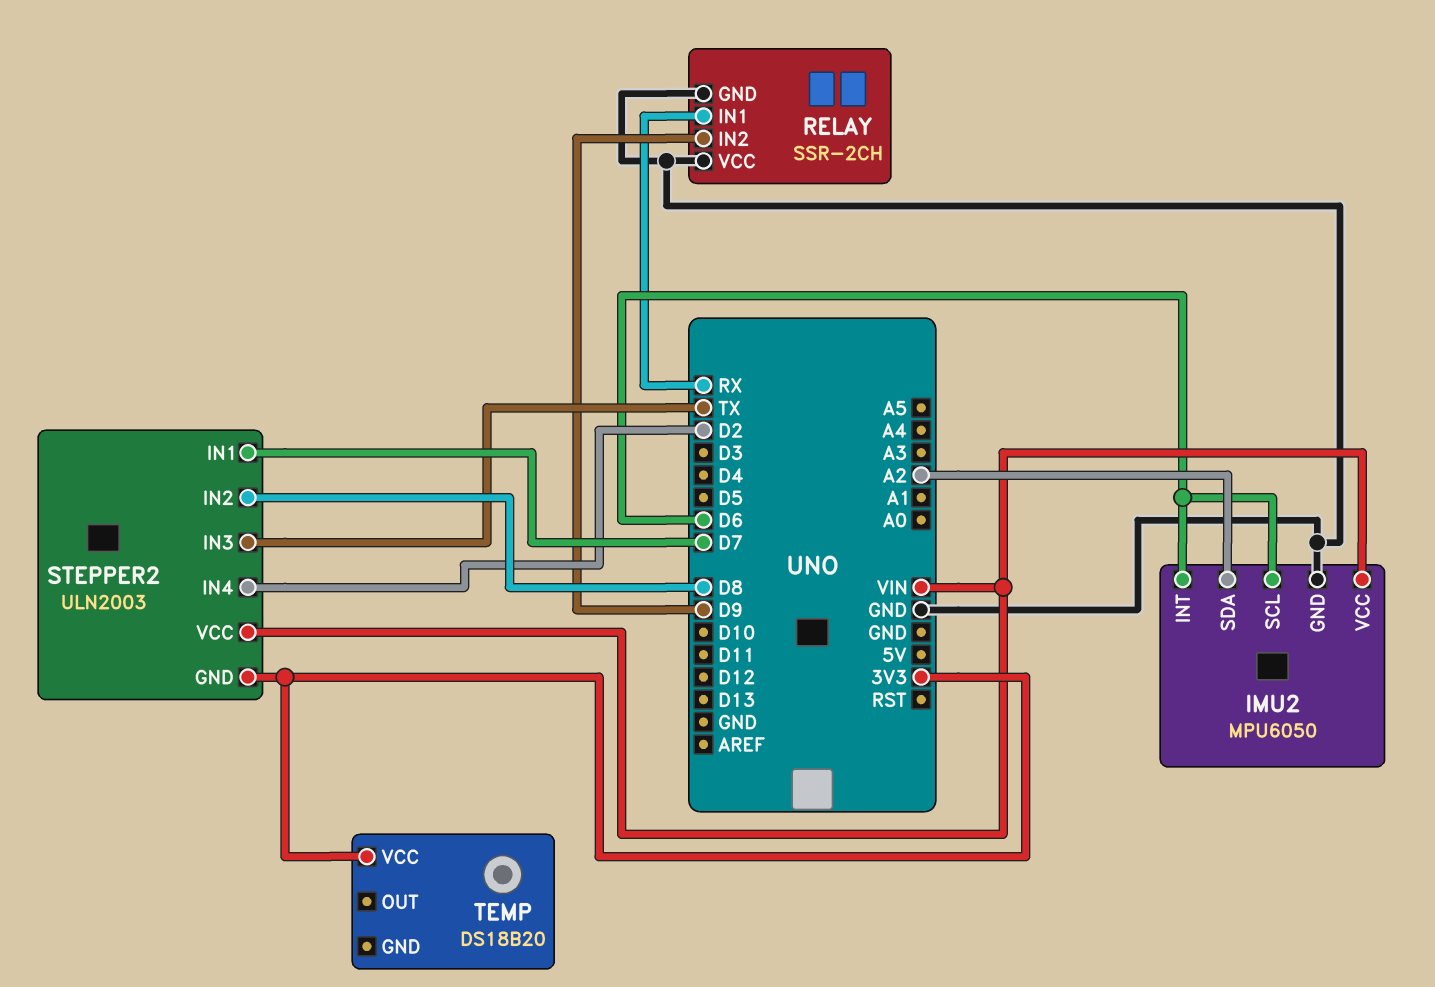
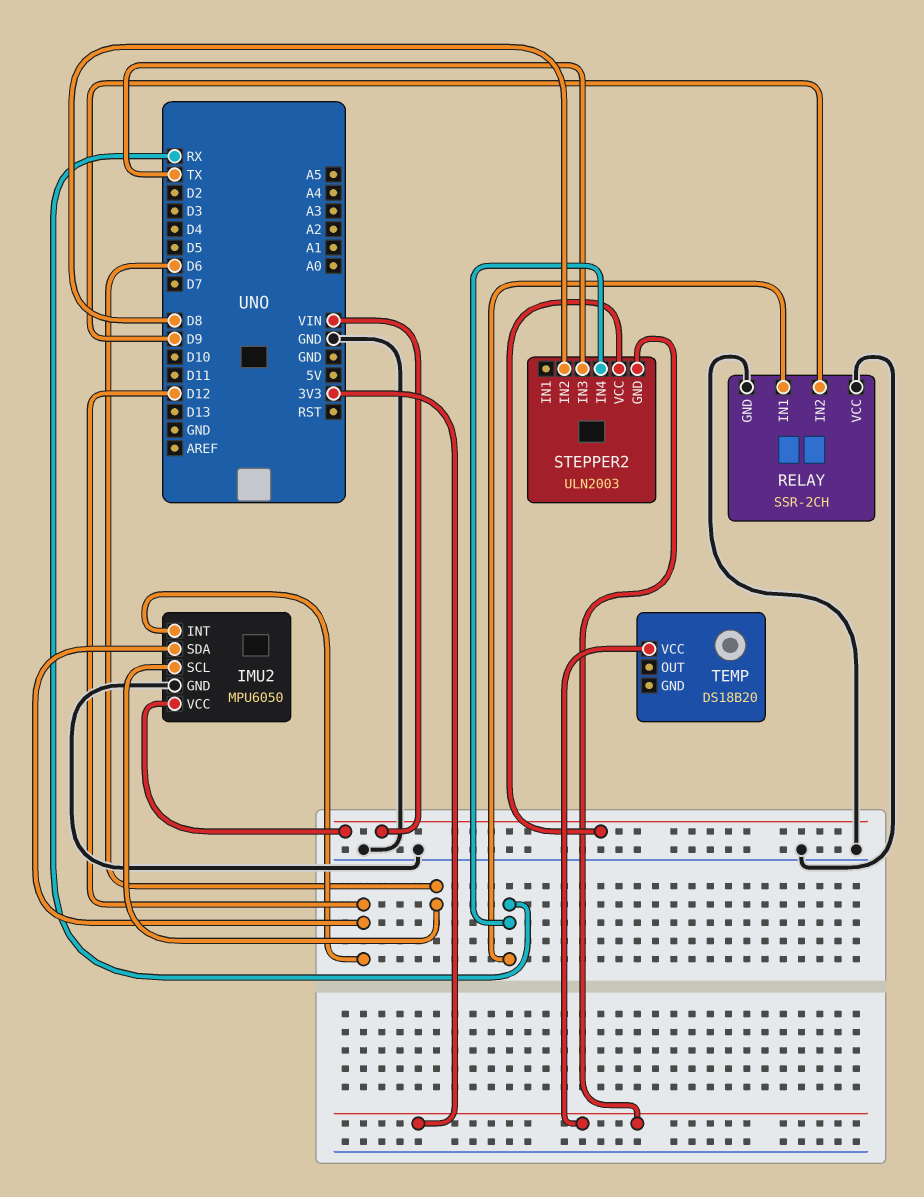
IMU2 pin INT: D6 -> D12
IMU2 pin SDA: A2 -> D12
STEPPER2 pin IN1: D7 -> none
STEPPER2 pin IN4: D2 -> RX

